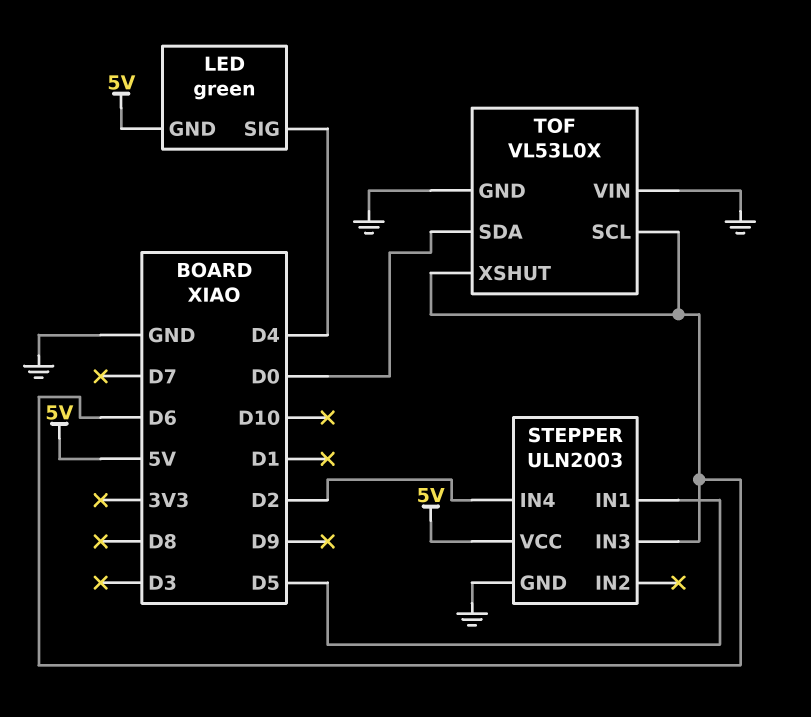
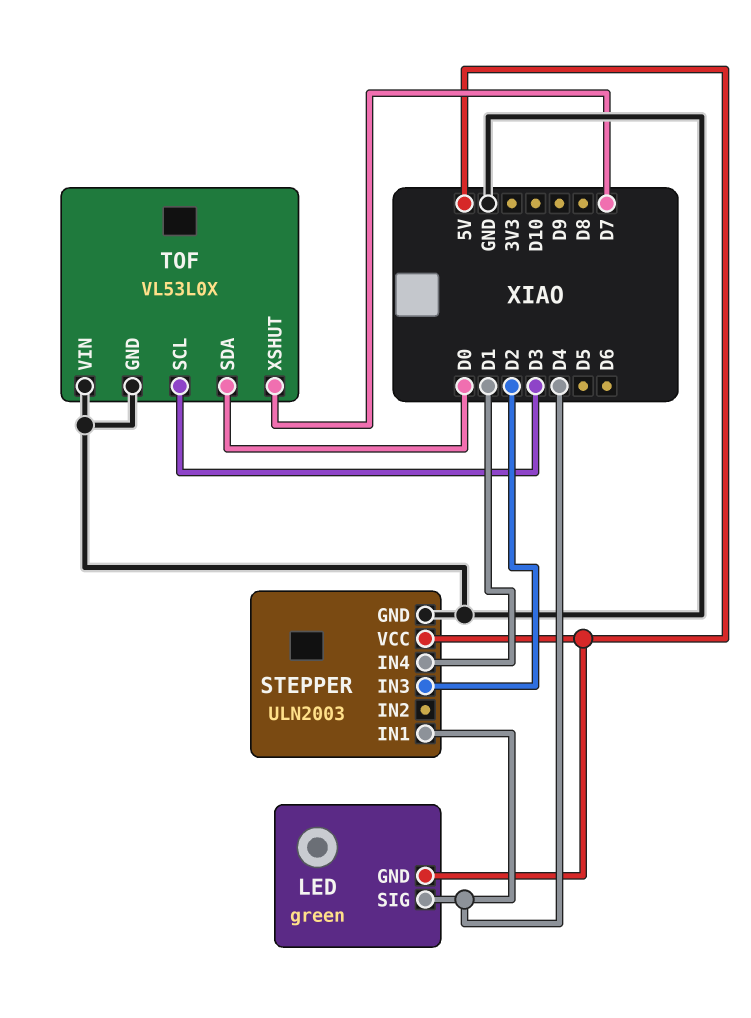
STEPPER pin IN1: D5 -> D4
STEPPER pin IN3: D6 -> D2
STEPPER pin IN4: D2 -> D1
TOF pin SCL: D6 -> D3
TOF pin XSHUT: D6 -> D7

